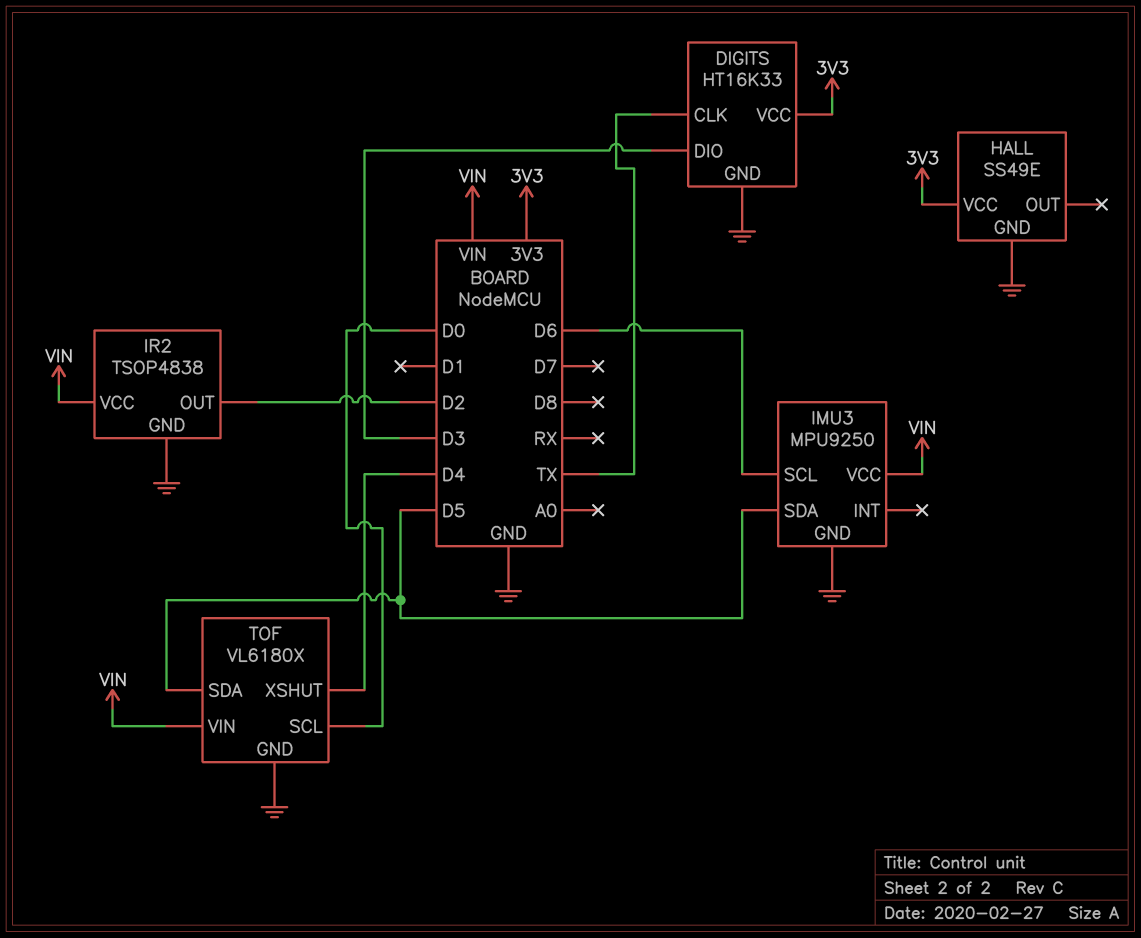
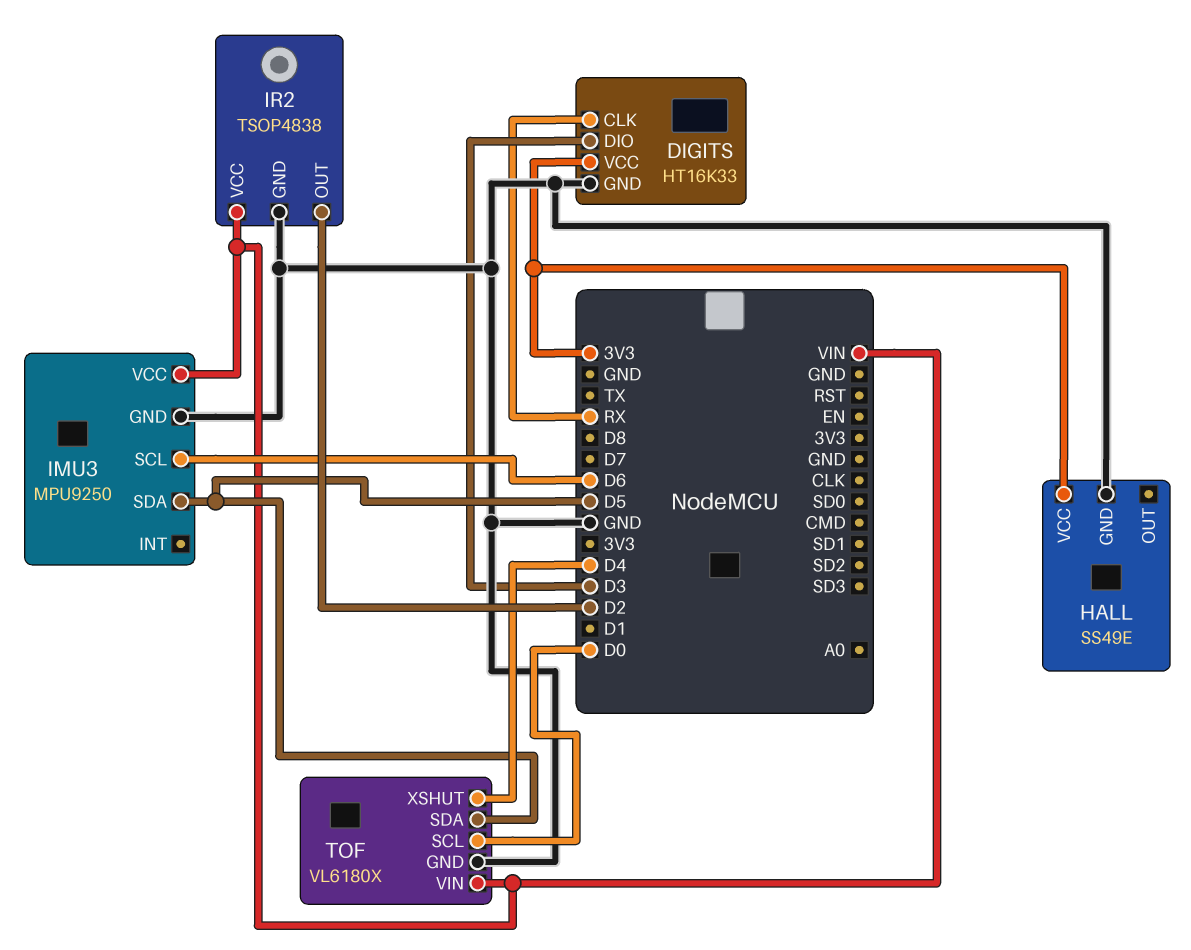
DIGITS pin CLK: TX -> RX

